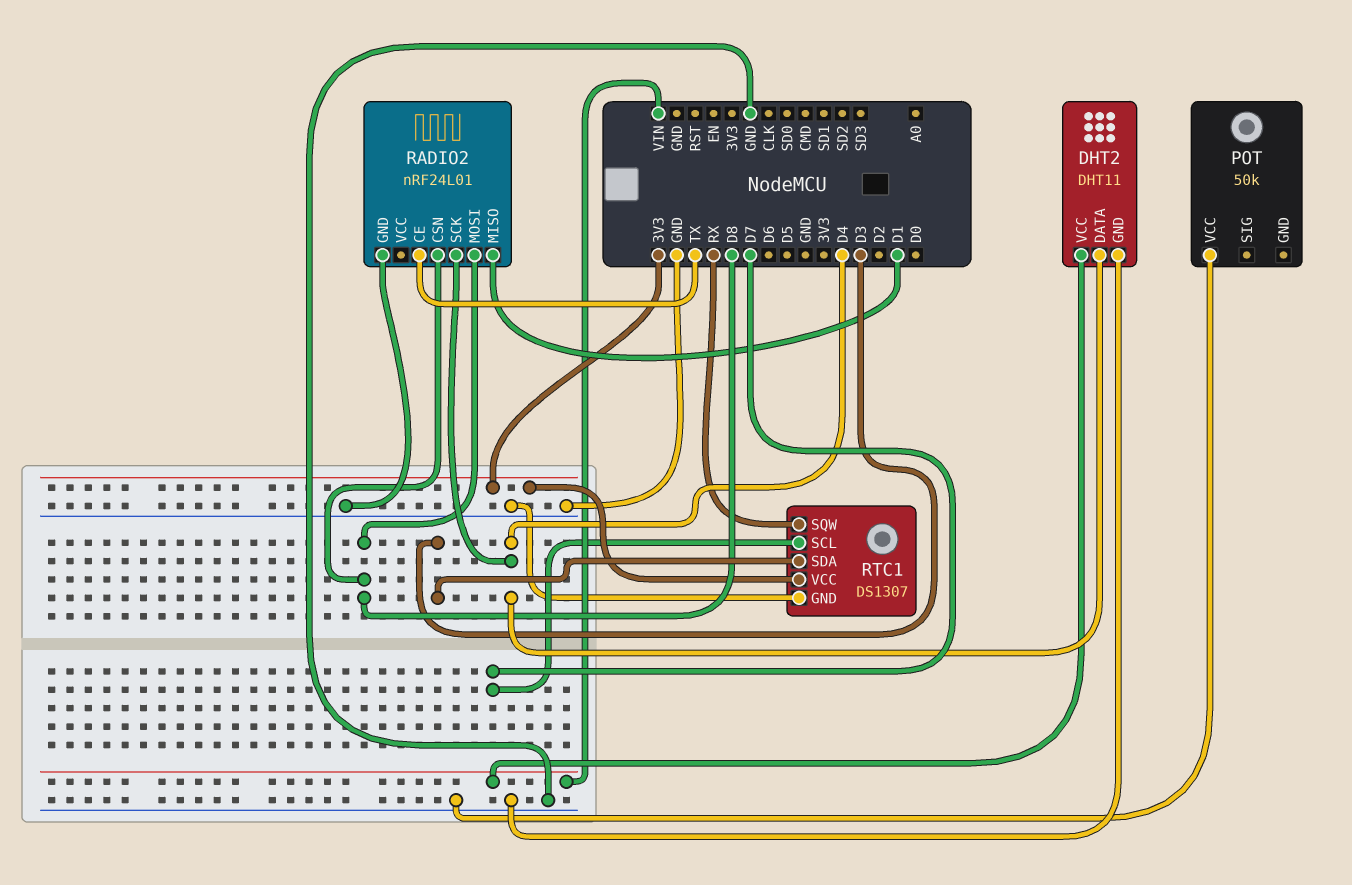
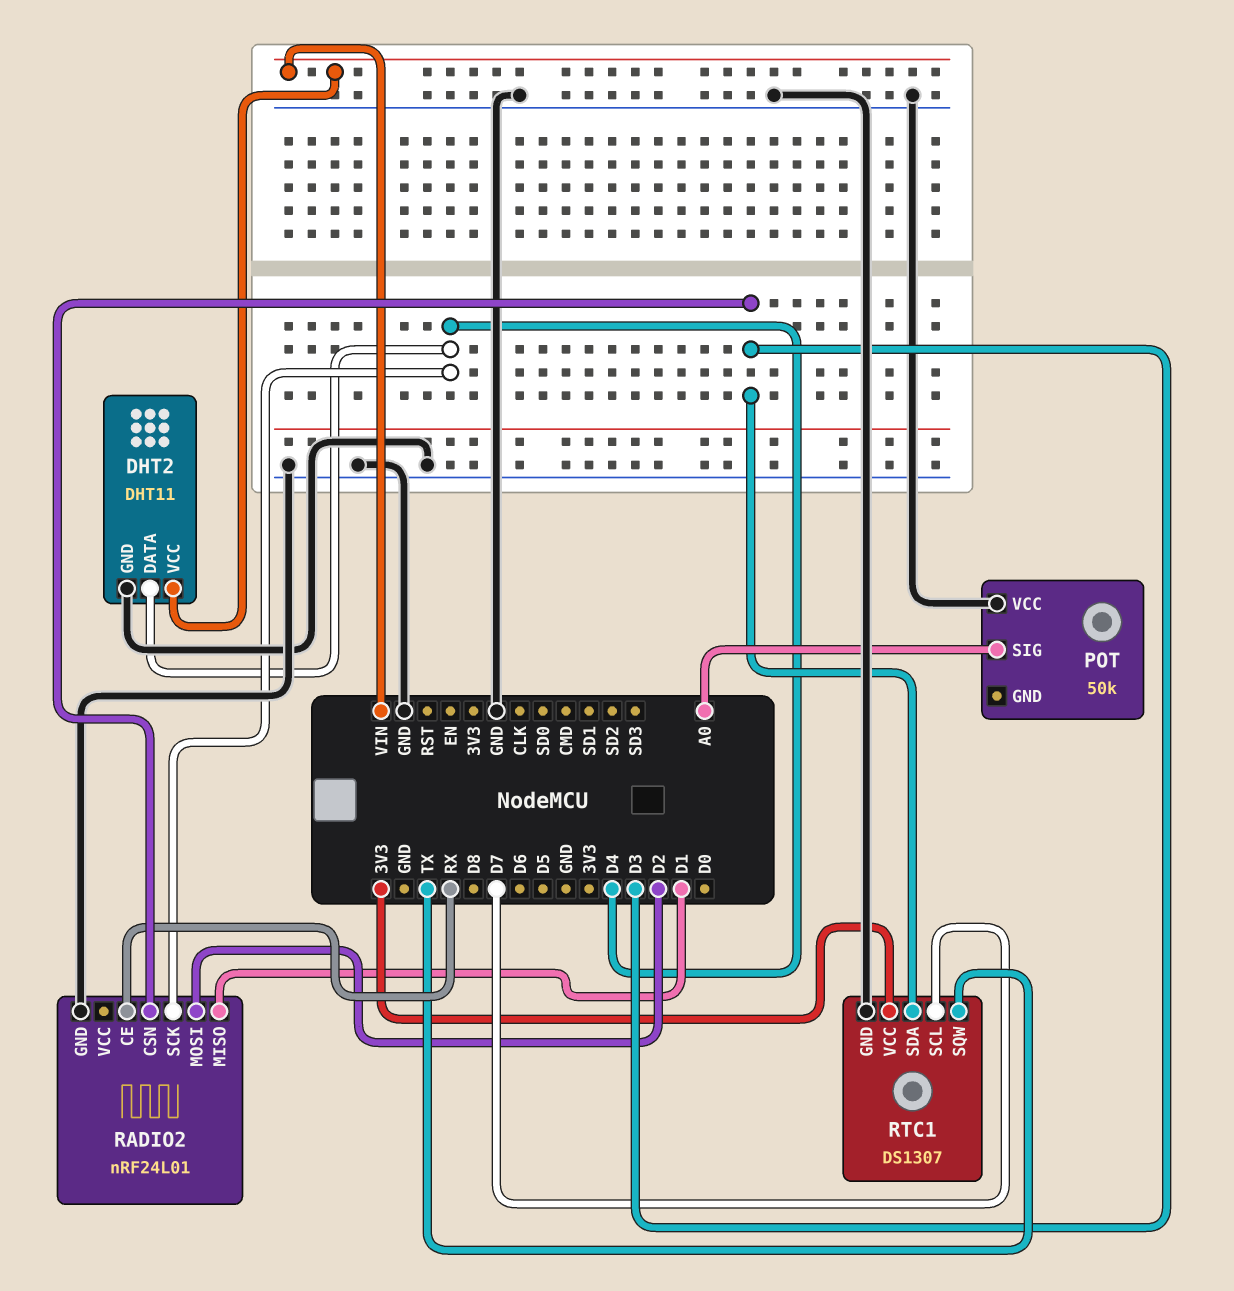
POT pin SIG: none -> A0
RADIO2 pin CE: TX -> RX
RADIO2 pin CSN: D8 -> D3
RADIO2 pin MOSI: D8 -> D2
RTC1 pin SQW: RX -> TX

